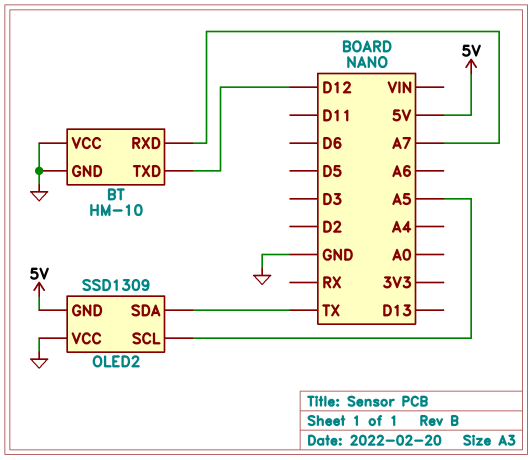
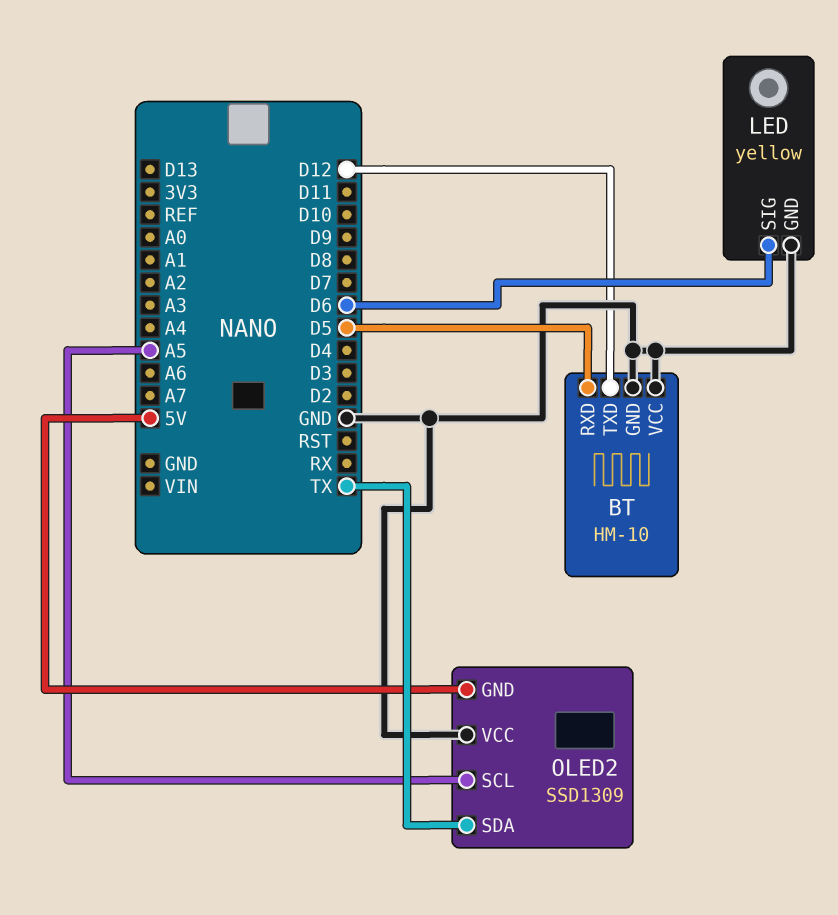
BT pin RXD: A7 -> D5
LED: none -> yellow
LED pin GND: none -> GND
LED pin SIG: none -> D6

